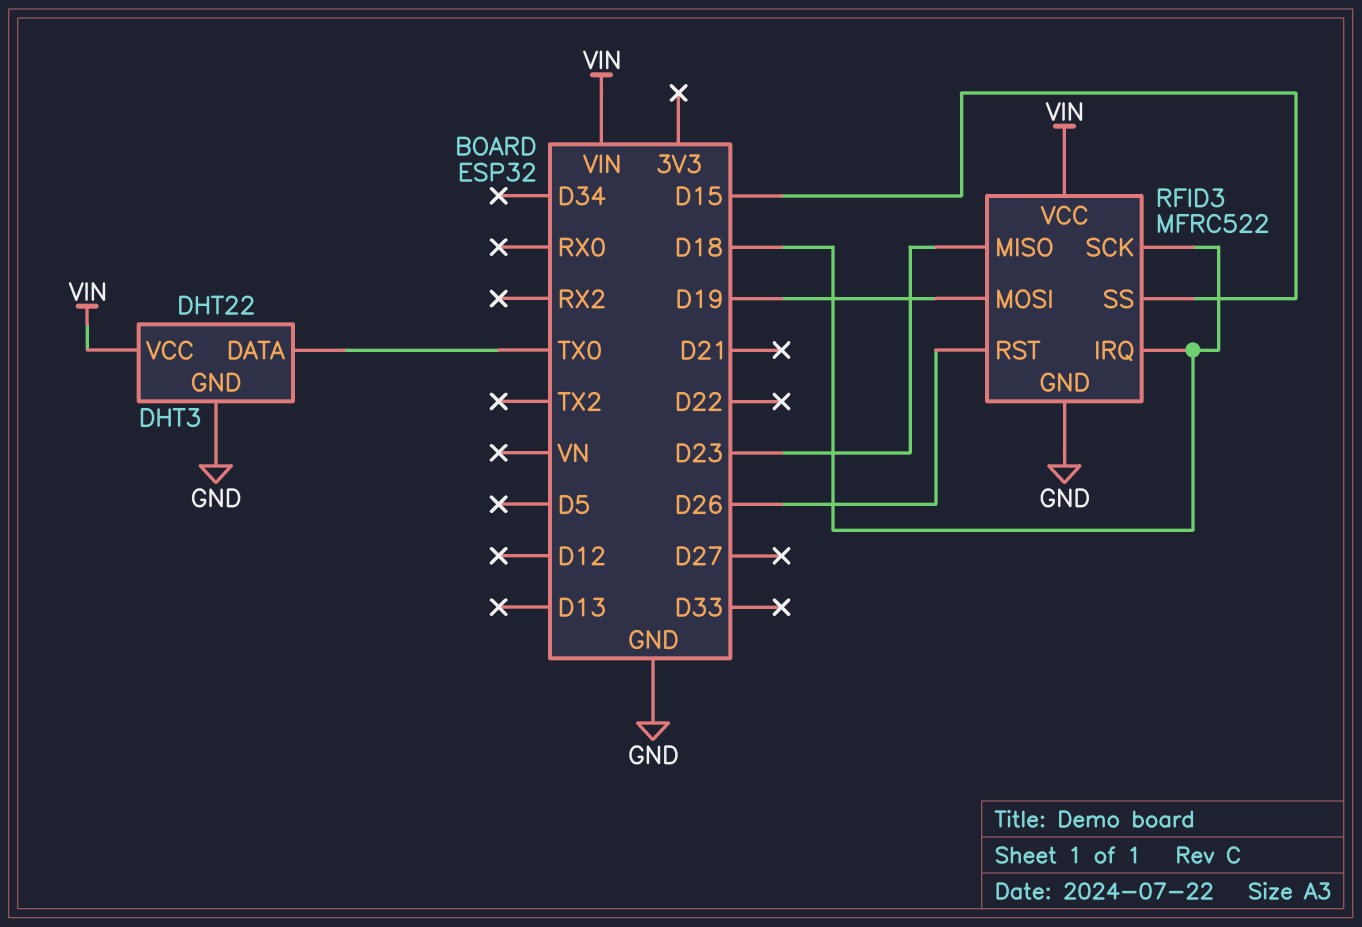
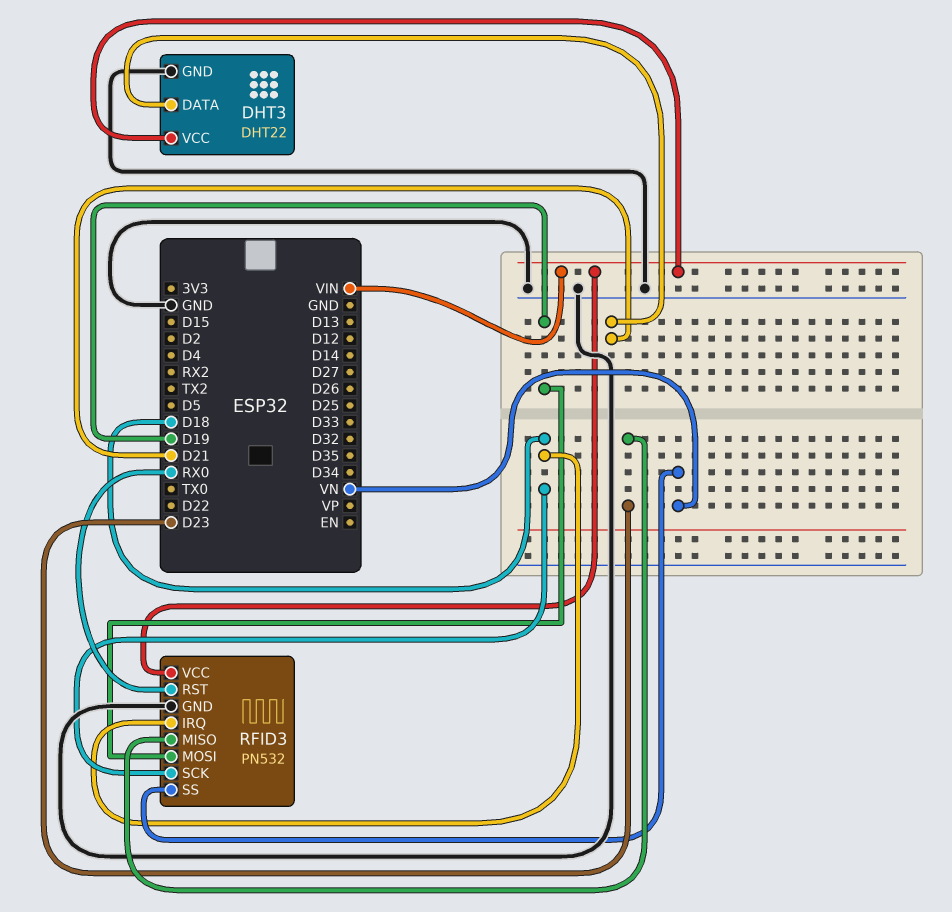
DHT3 pin DATA: TX0 -> D21
RFID3: MFRC522 -> PN532
RFID3 pin RST: D26 -> RX0
RFID3 pin SS: D15 -> VN

